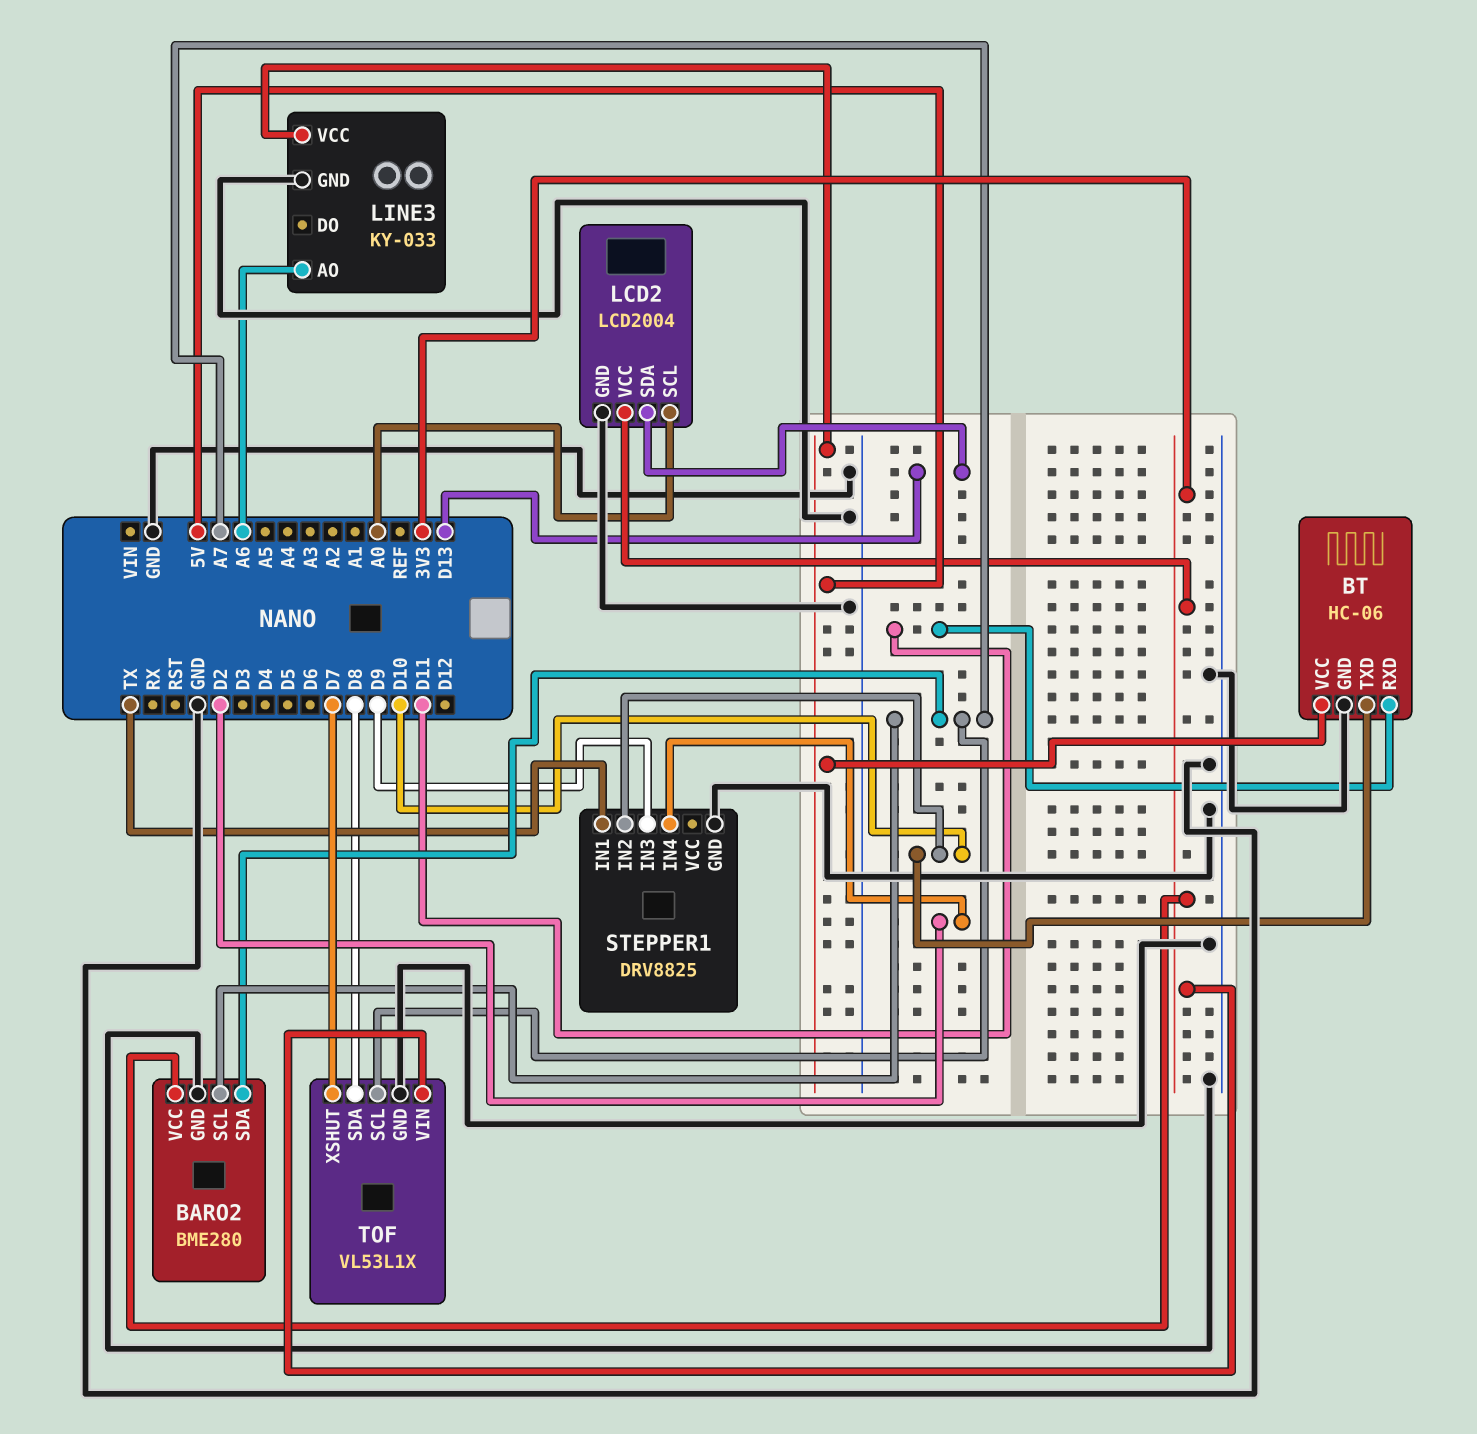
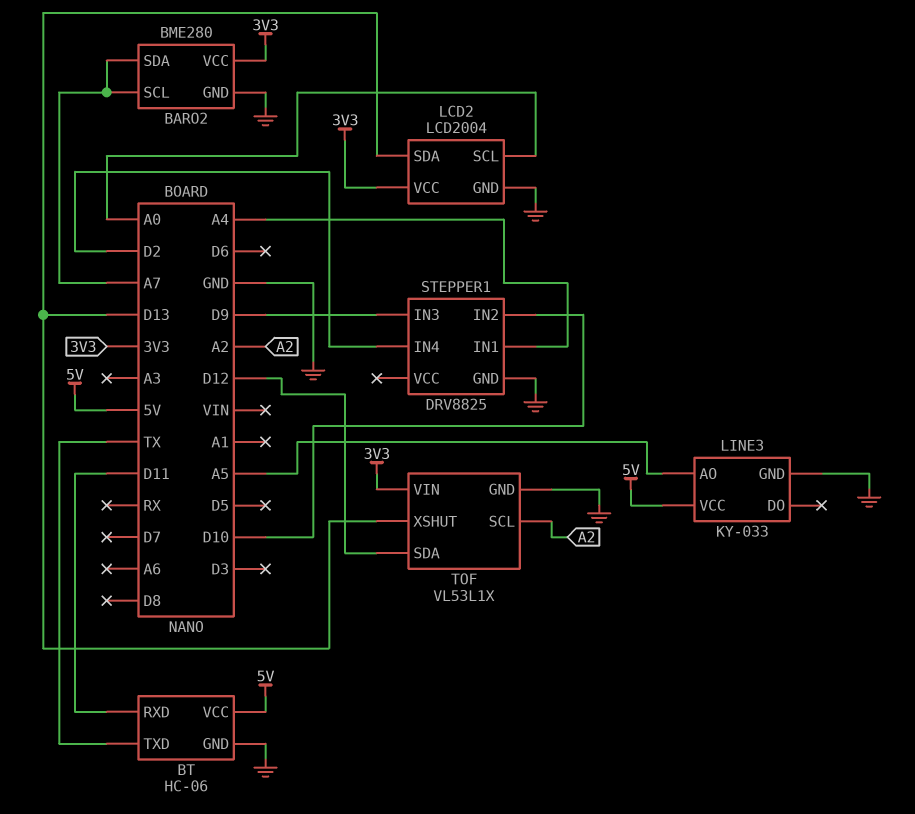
BT pin TXD: D10 -> TX
LINE3 pin AO: A6 -> A5
STEPPER1 pin IN1: TX -> A4
TOF pin SCL: A7 -> A2
TOF pin SDA: D8 -> D12
TOF pin XSHUT: D7 -> D13

